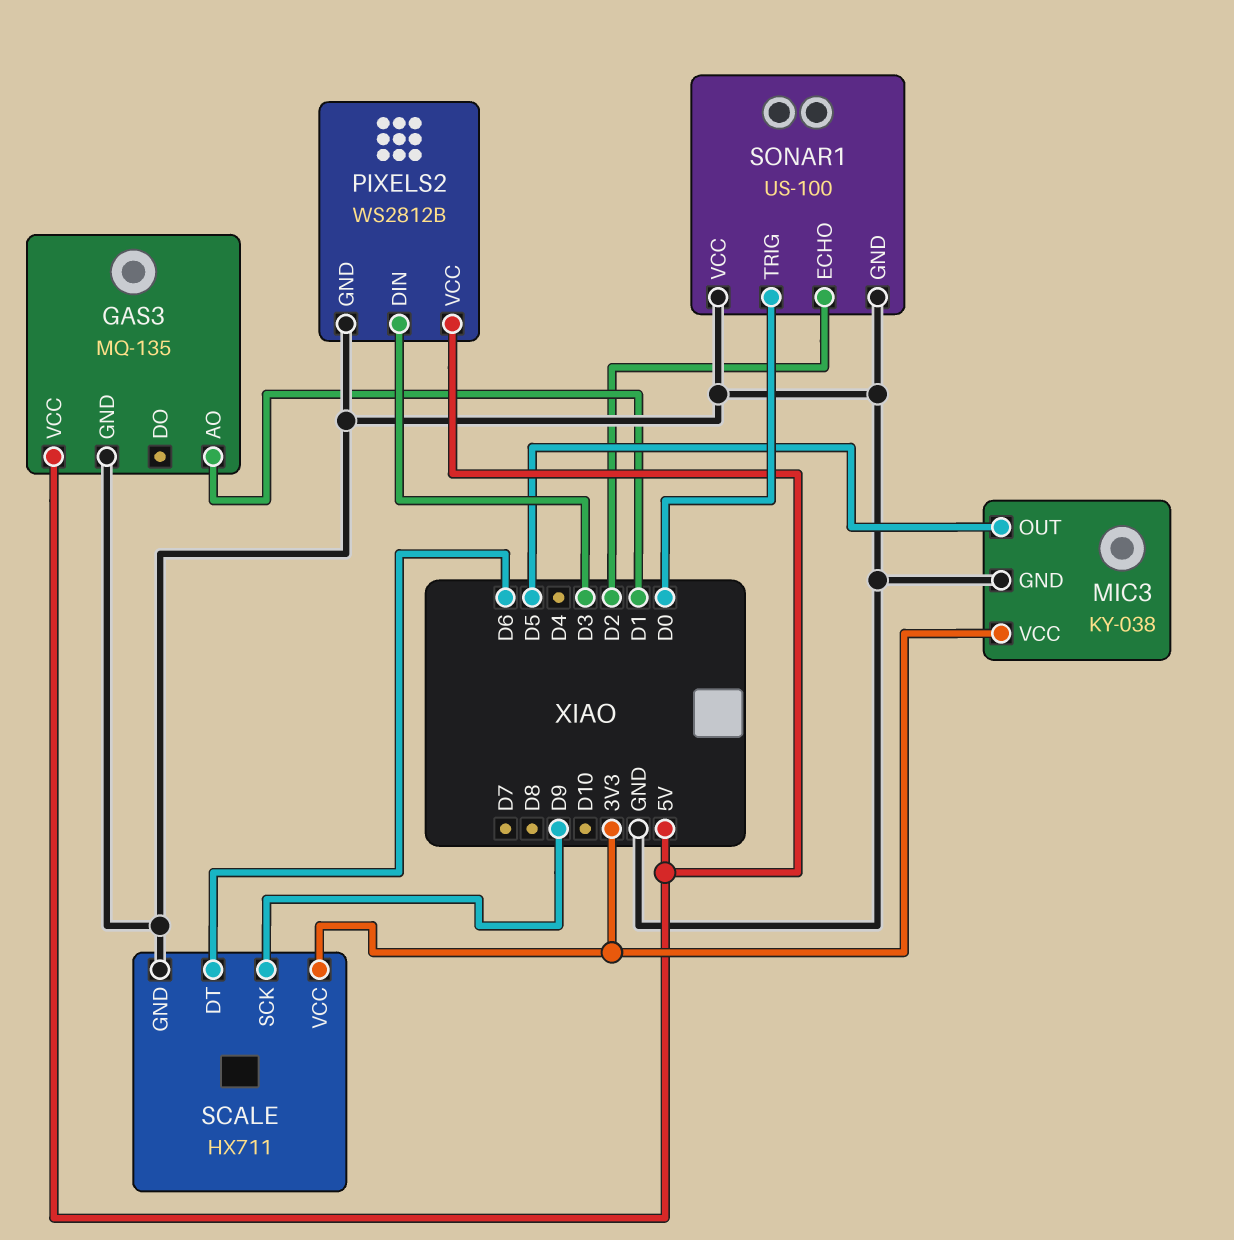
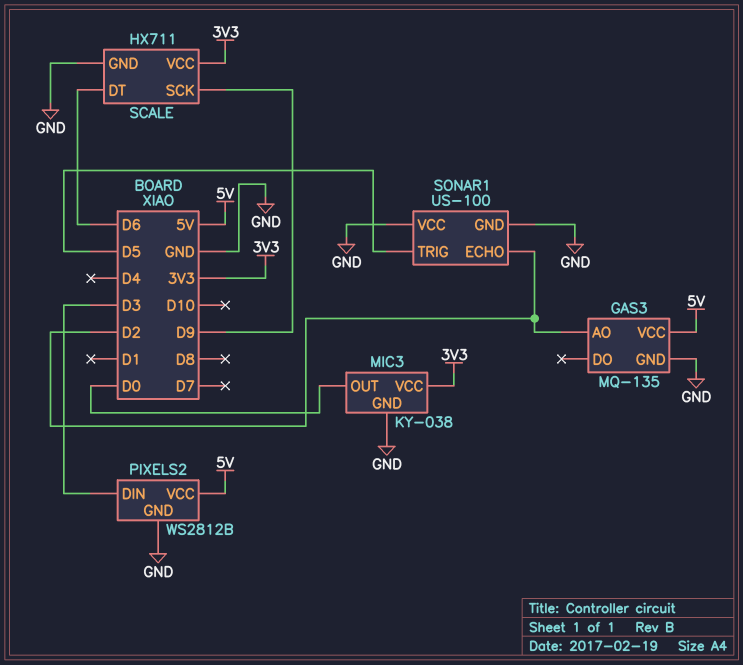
GAS3 pin AO: D1 -> D2
MIC3 pin OUT: D5 -> D0
SONAR1 pin TRIG: D0 -> D5

